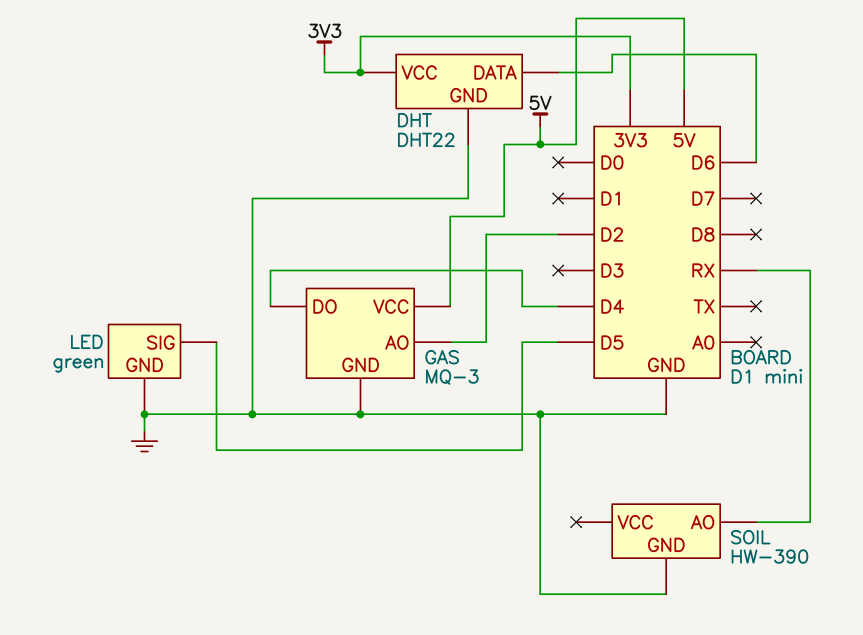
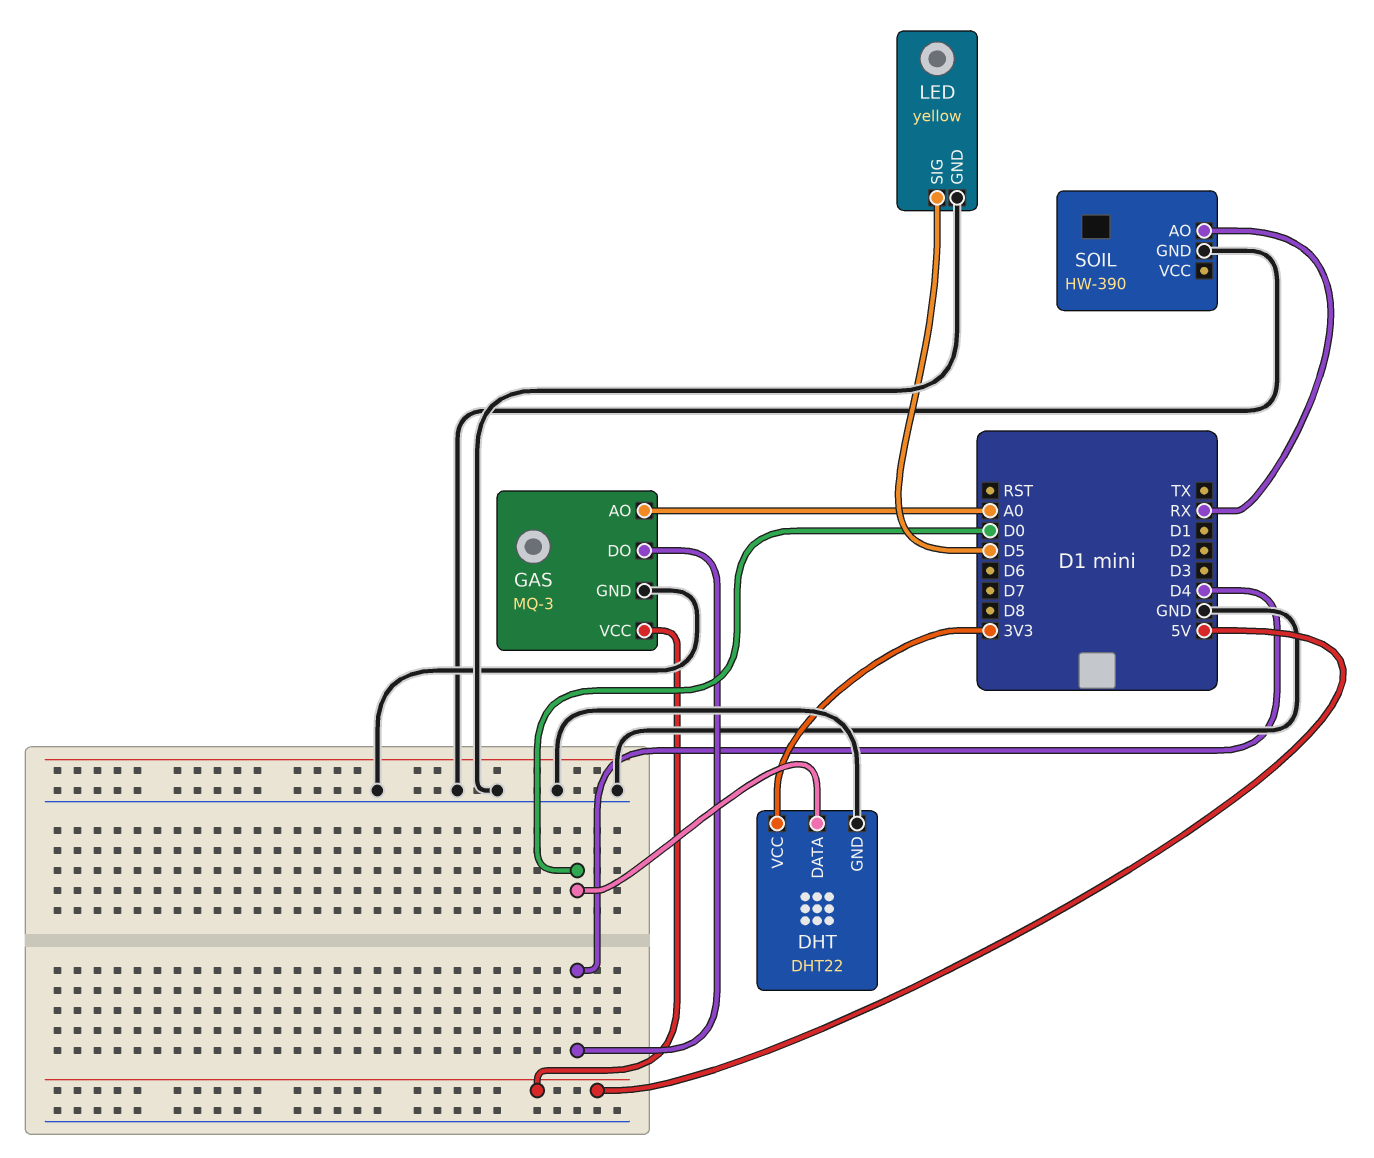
DHT pin DATA: D6 -> D0
GAS pin AO: D2 -> A0
LED: green -> yellow

